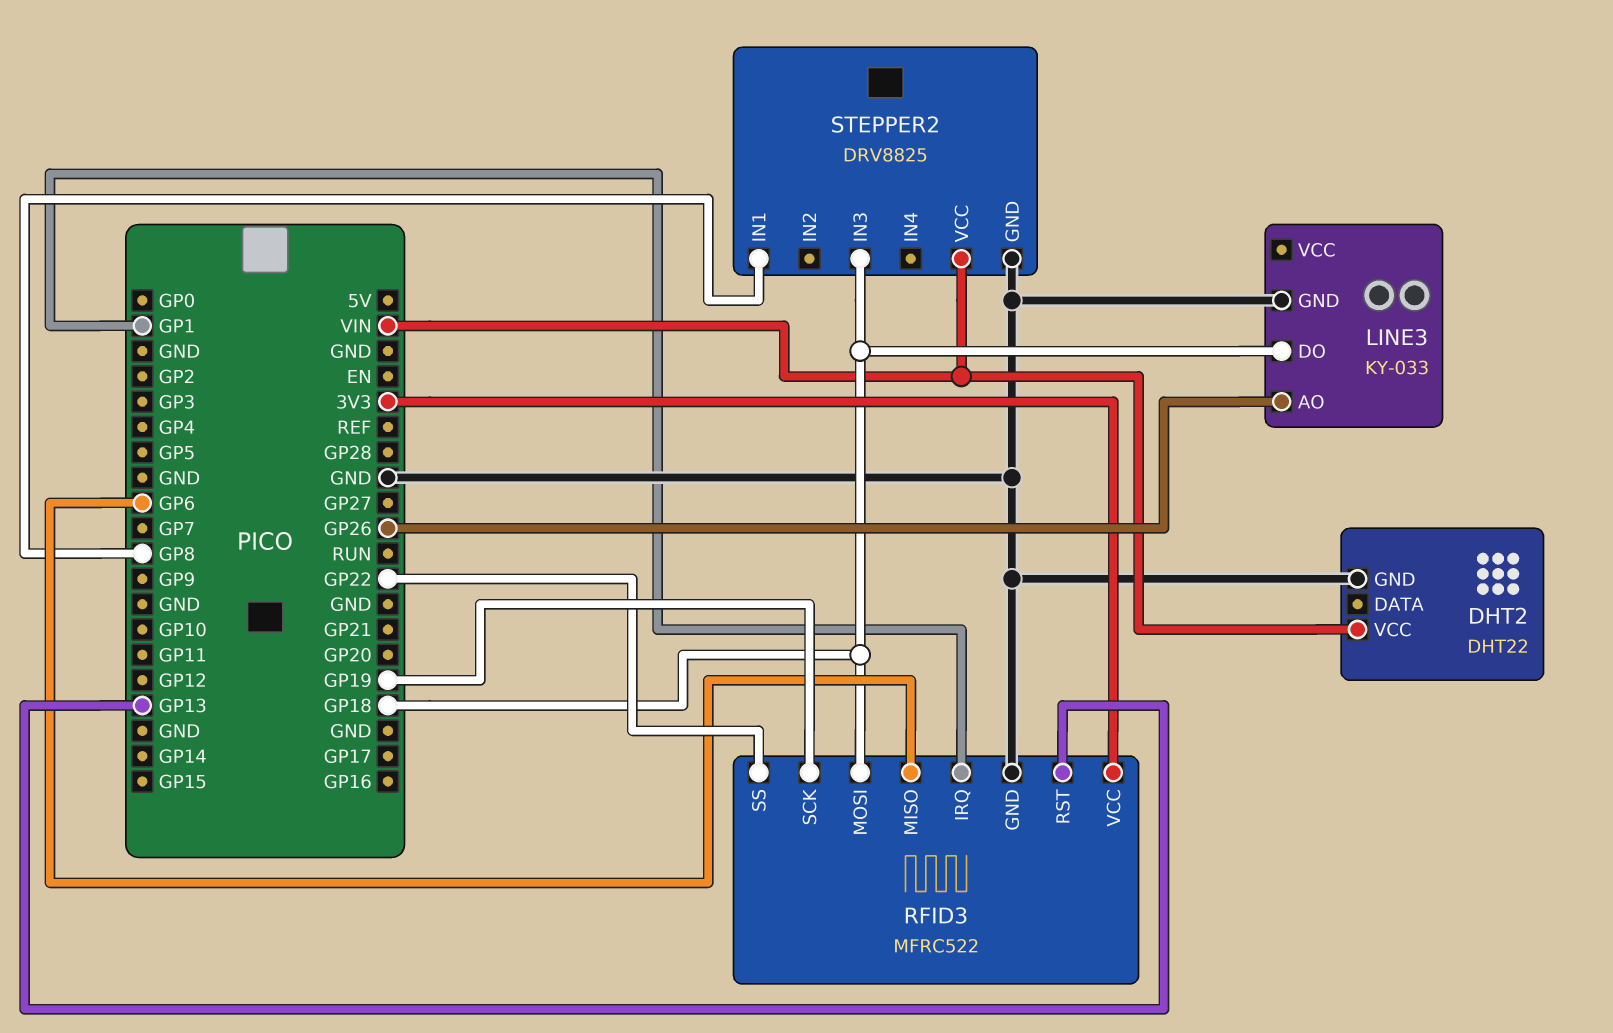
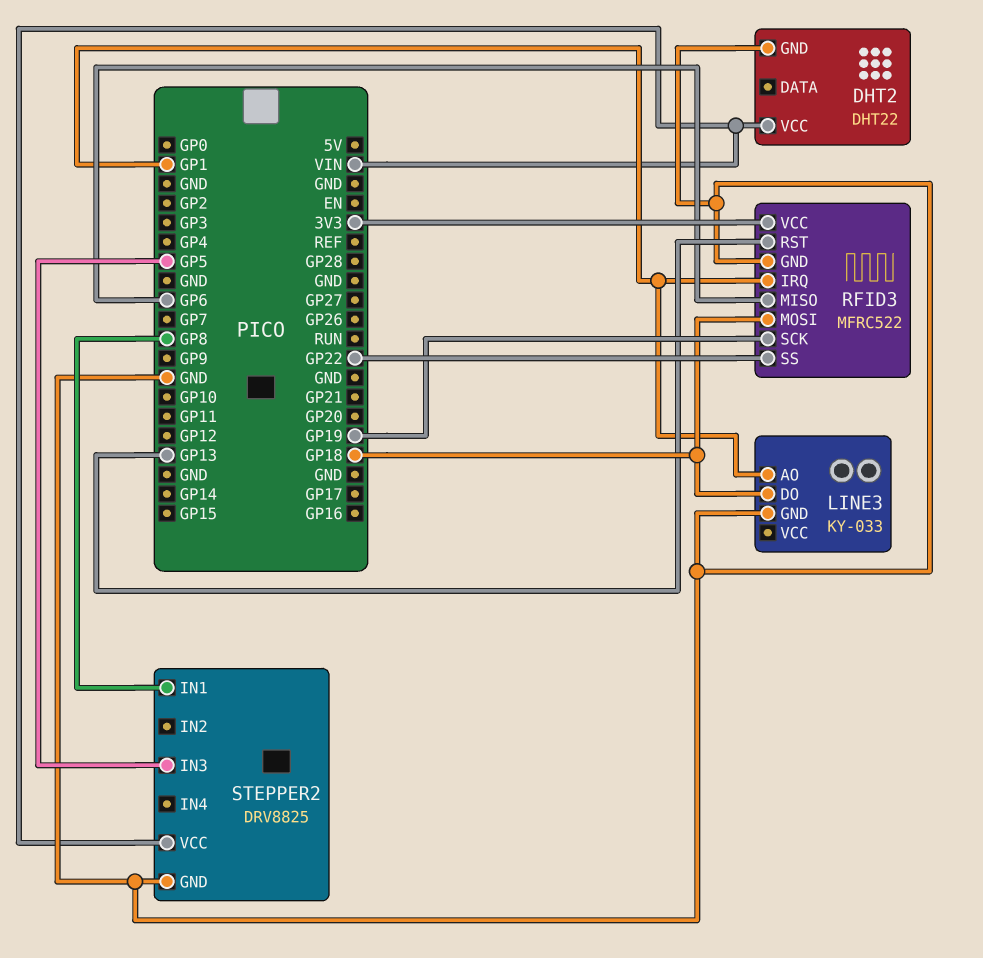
LINE3 pin AO: GP26 -> GP1
STEPPER2 pin IN3: GP18 -> GP5

